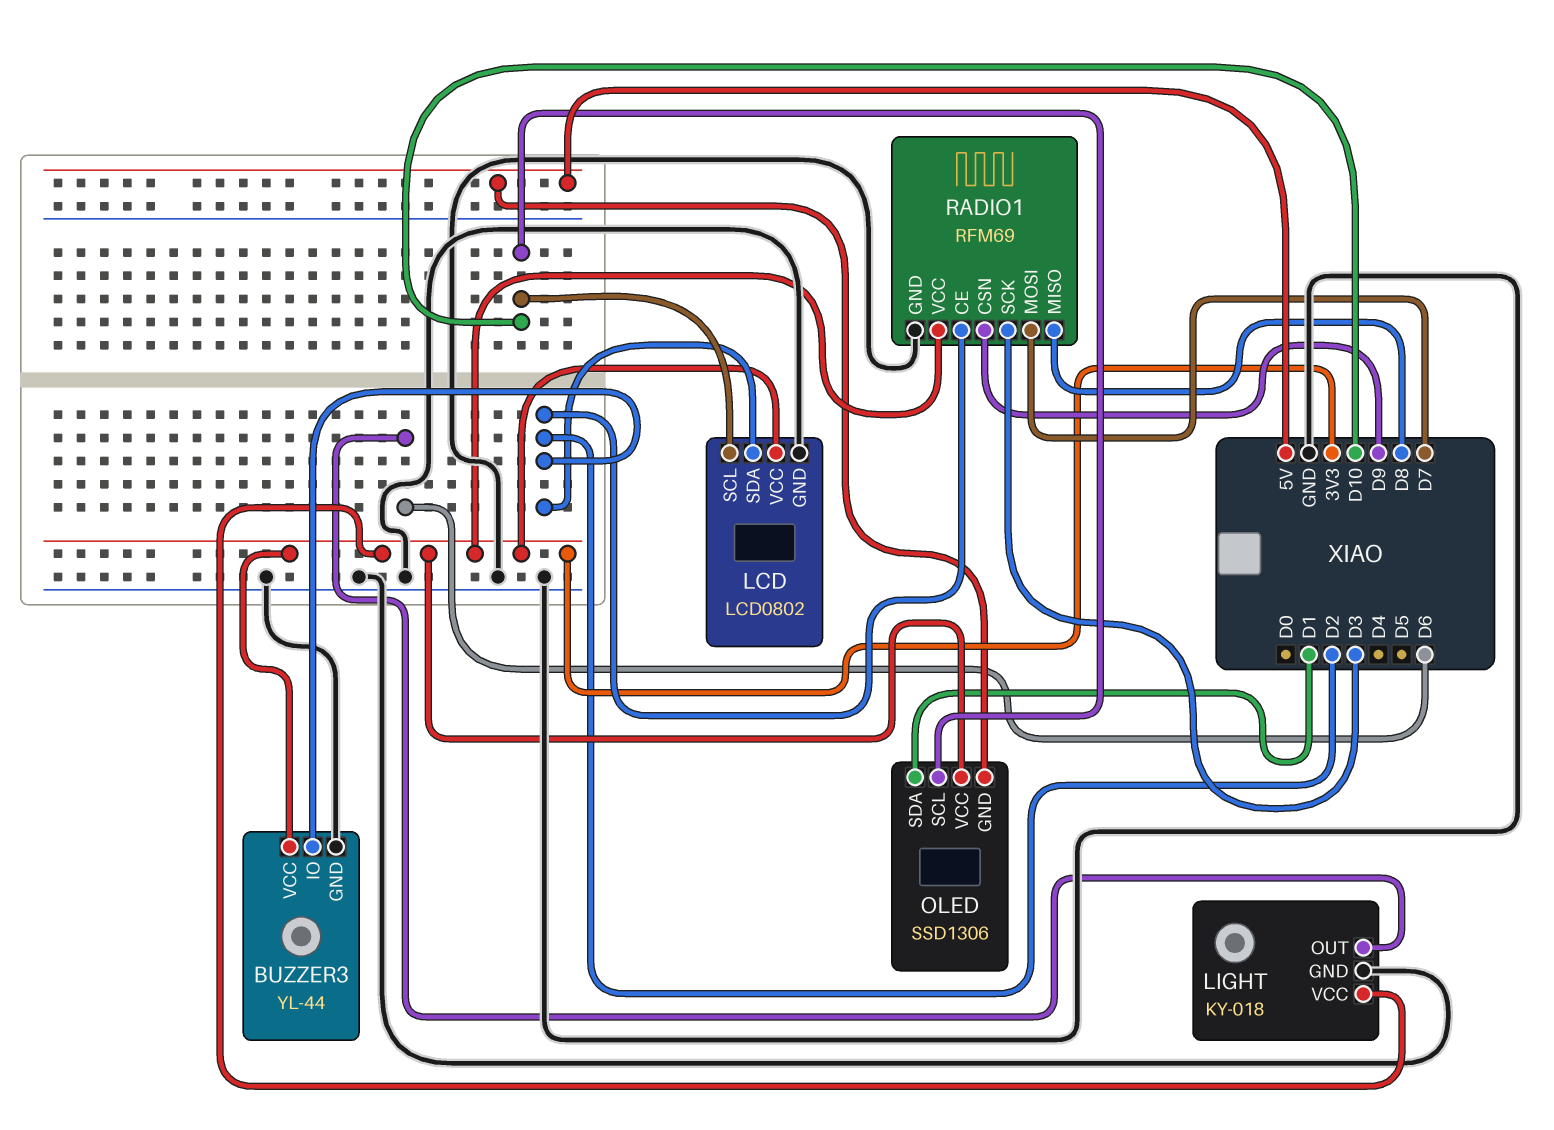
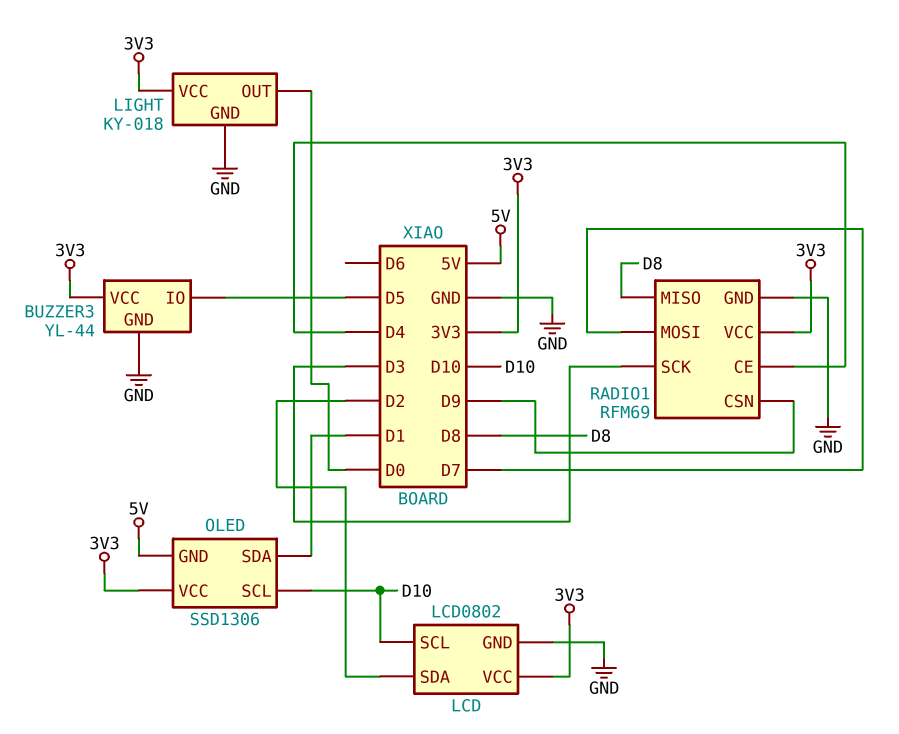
BUZZER3 pin IO: D2 -> D5
LIGHT pin OUT: D6 -> D0
RADIO1 pin CE: D2 -> D4

